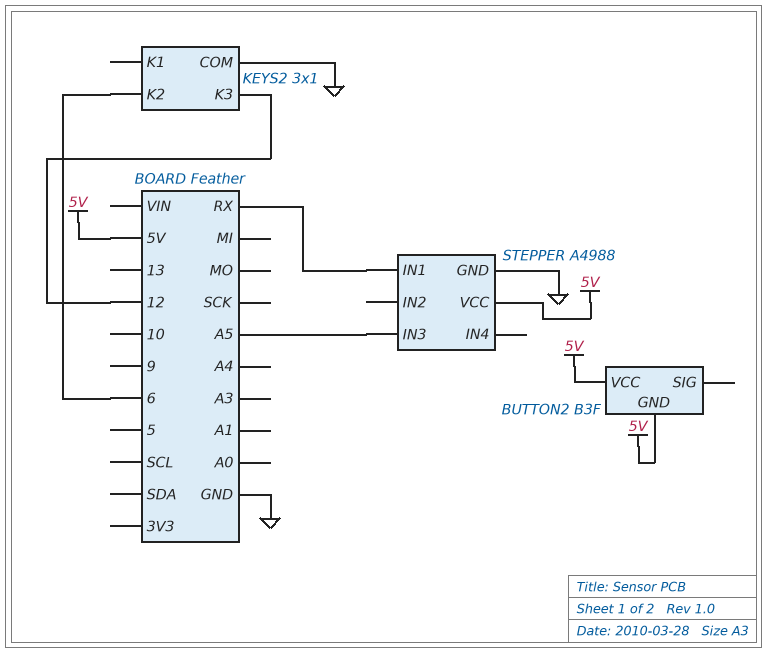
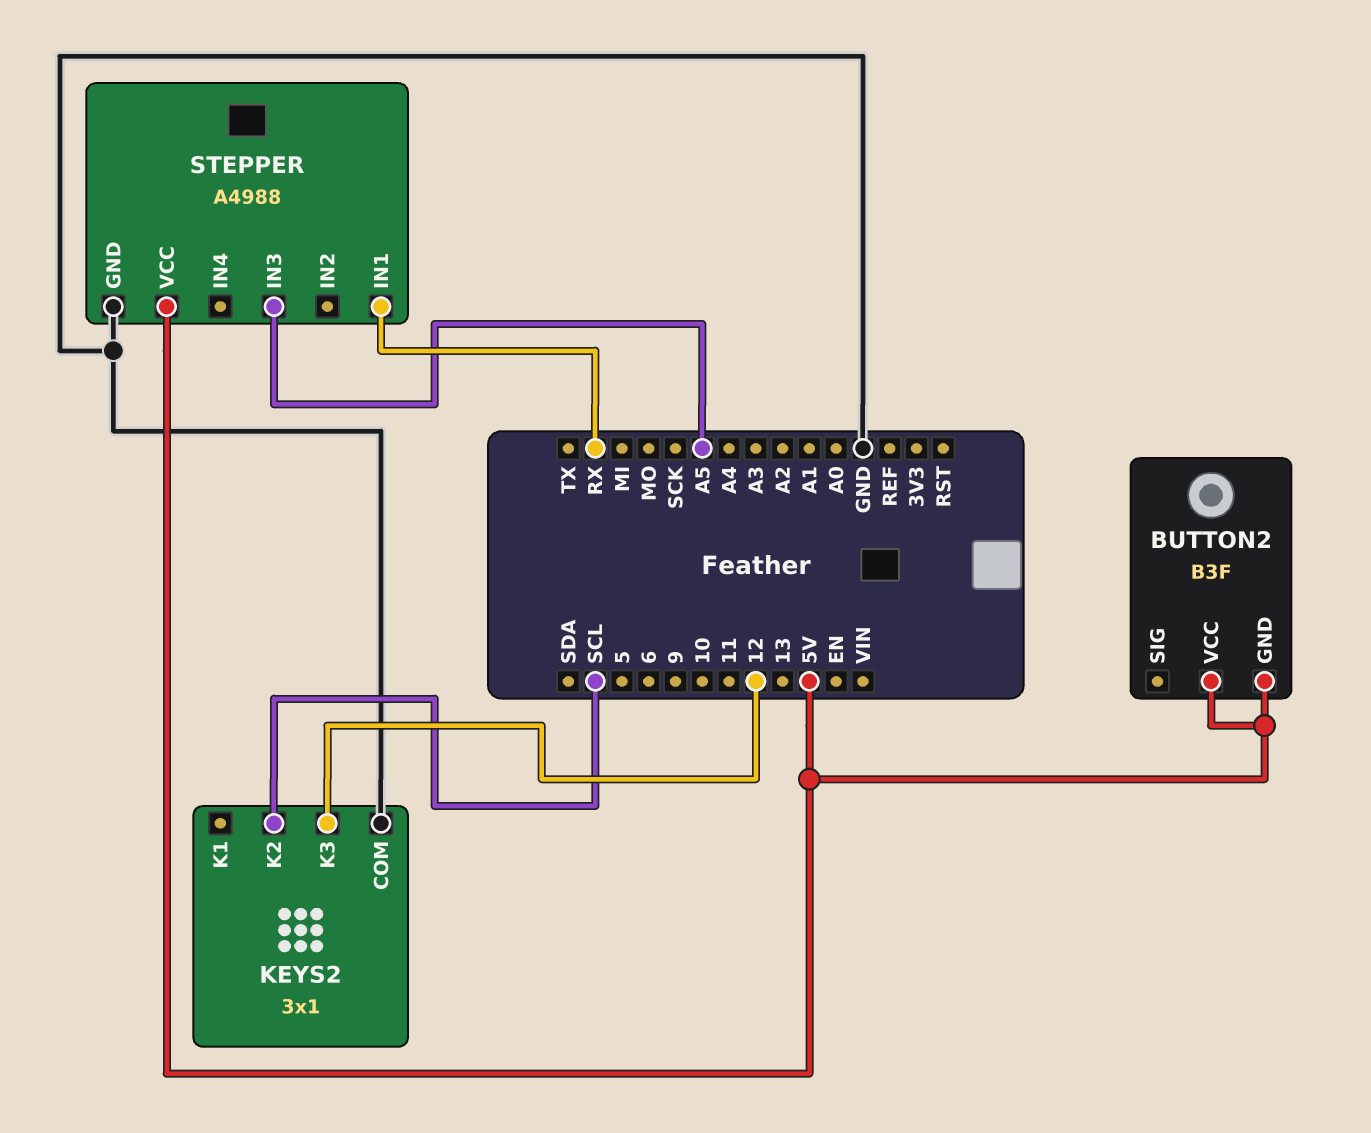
KEYS2 pin K2: 6 -> SCL

